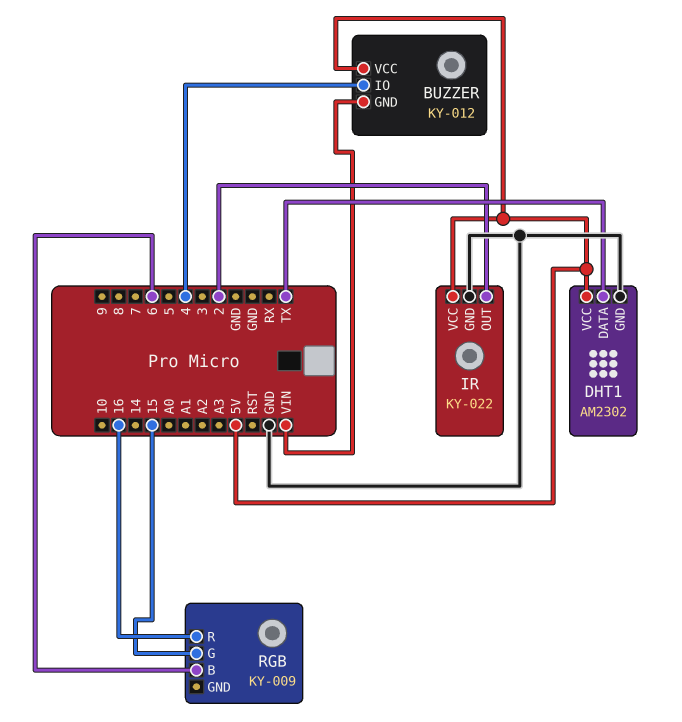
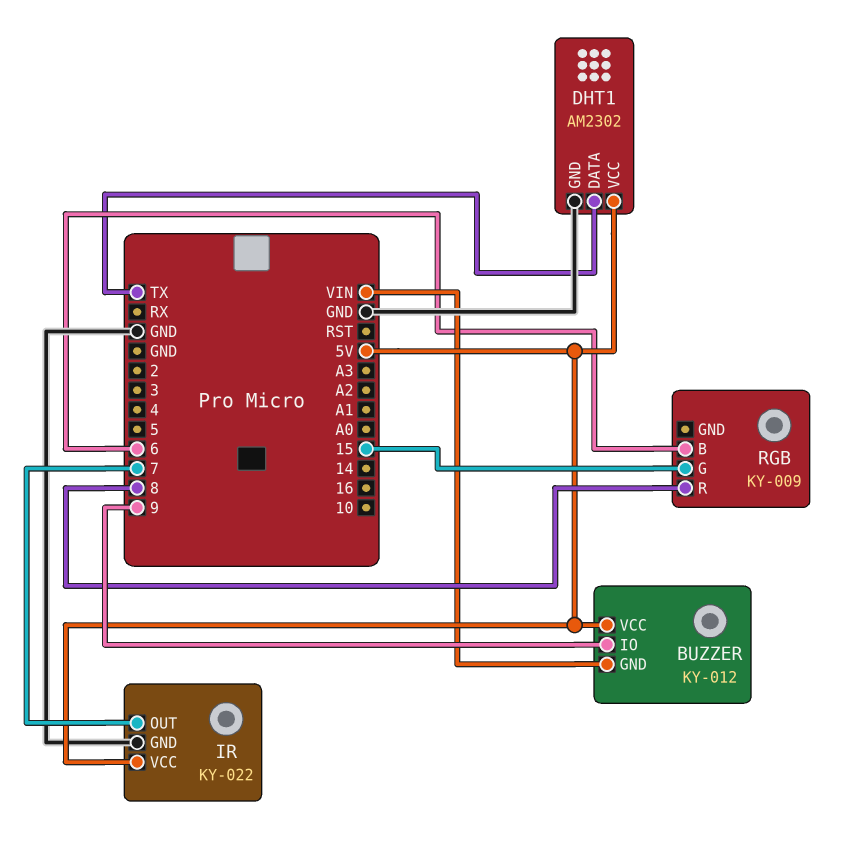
BUZZER pin IO: 4 -> 9
IR pin OUT: 2 -> 7
RGB pin R: 16 -> 8

